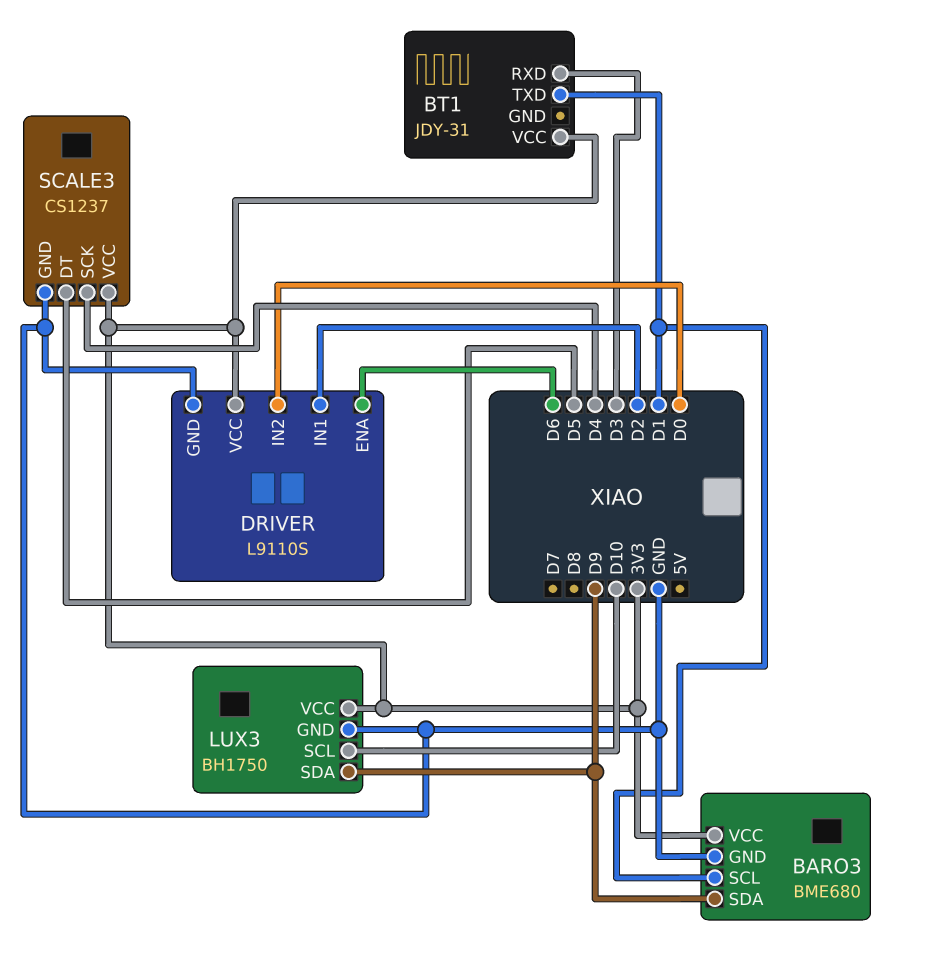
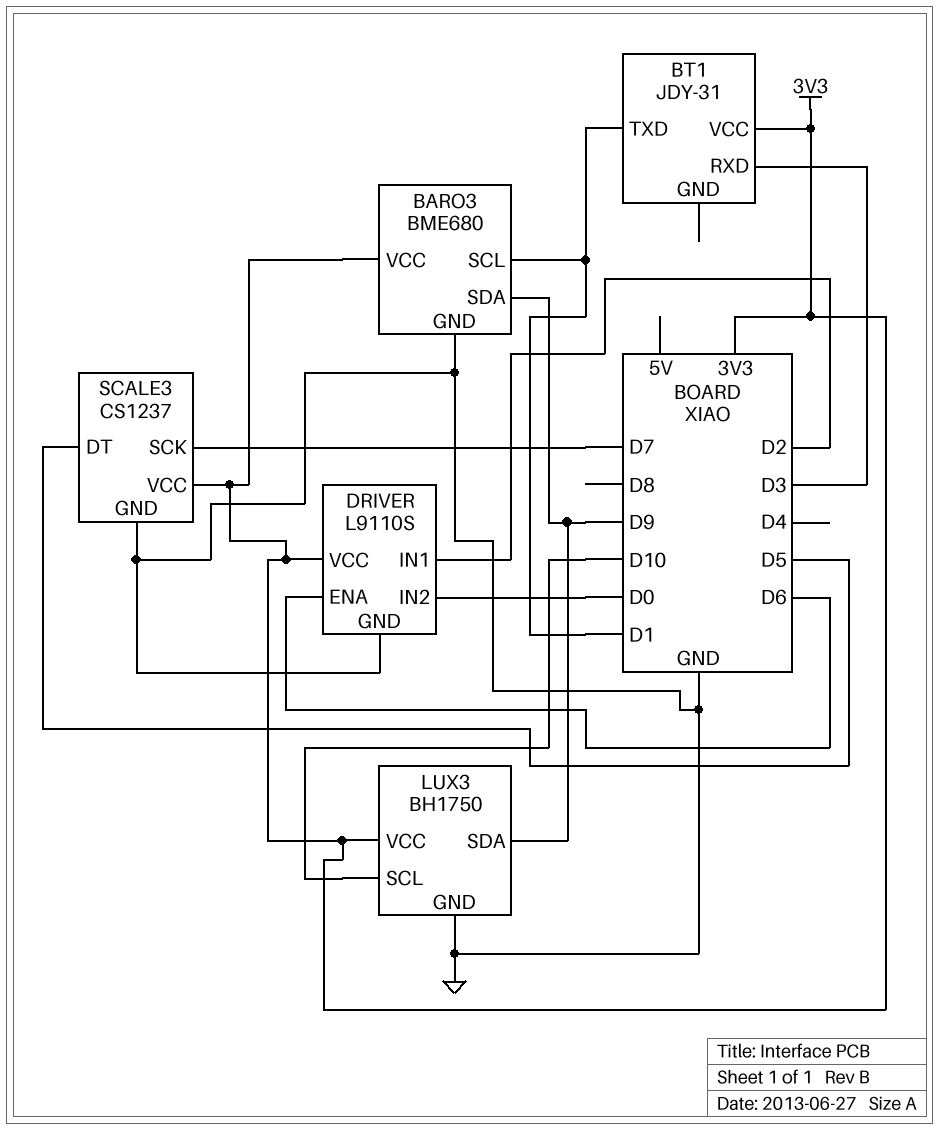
SCALE3 pin SCK: D4 -> D7

